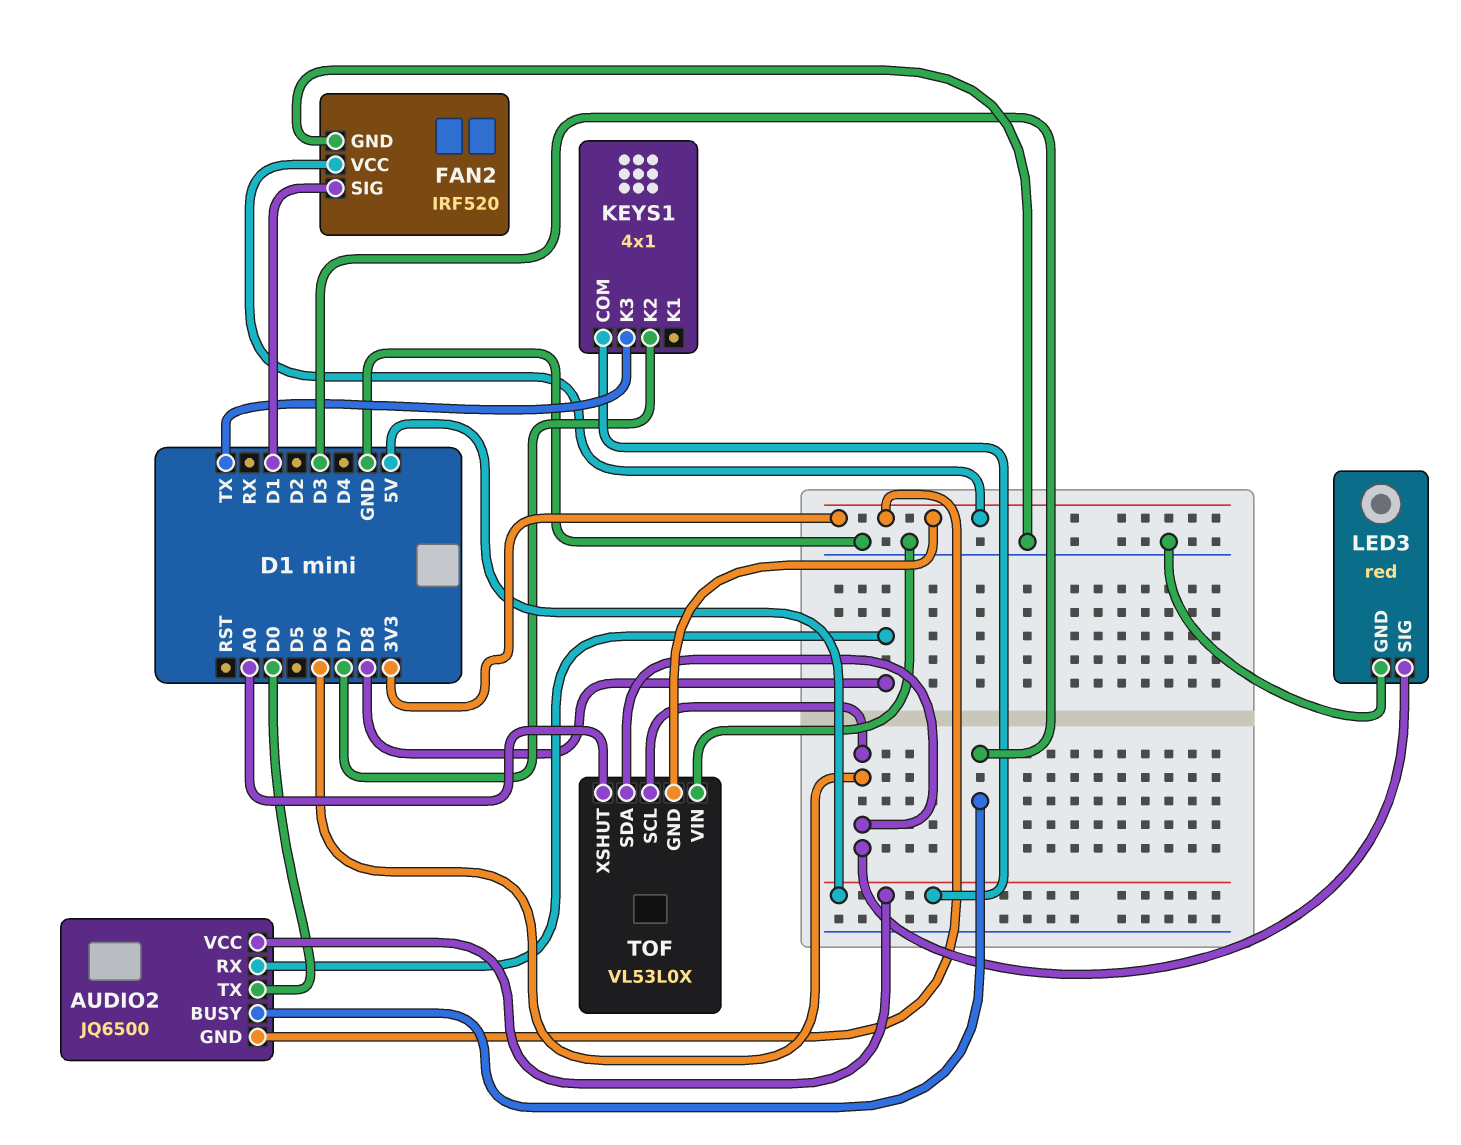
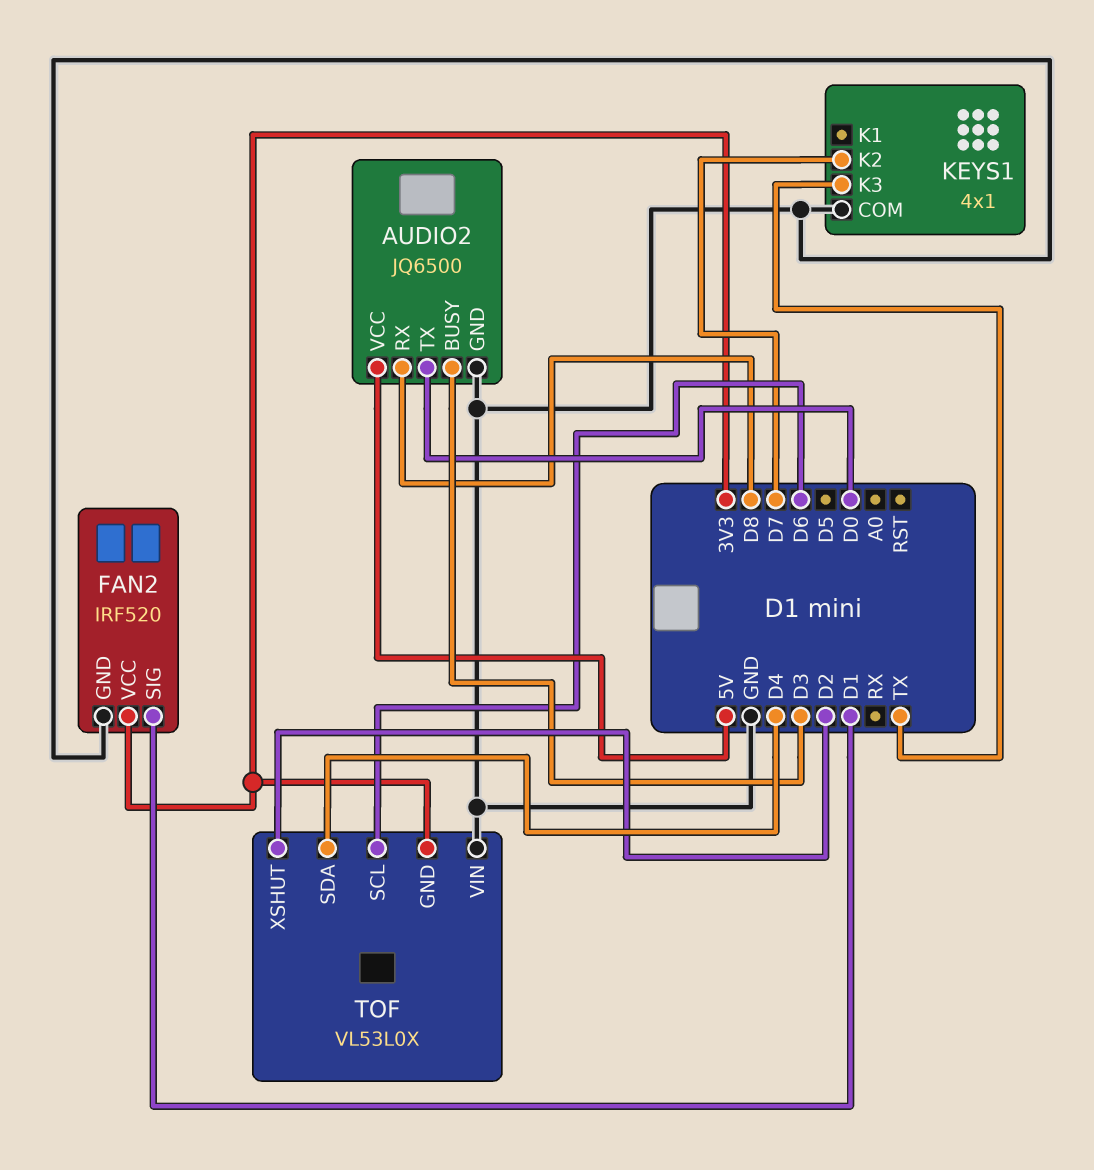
AUDIO2 pin GND: 3V3 -> GND
KEYS1 pin COM: 5V -> GND
LED3: red -> none
LED3 pin GND: GND -> none
LED3 pin SIG: D6 -> none
TOF pin SDA: D6 -> D4
TOF pin XSHUT: A0 -> D2

